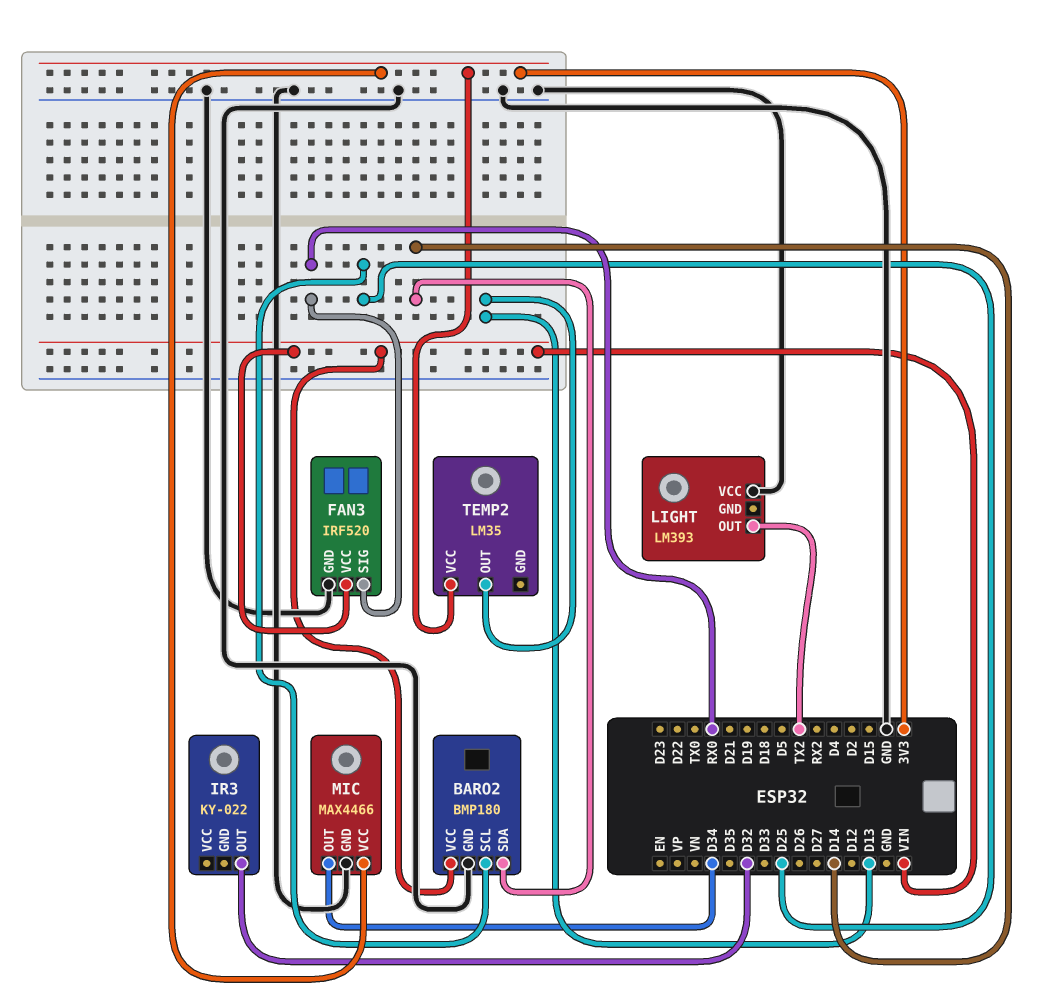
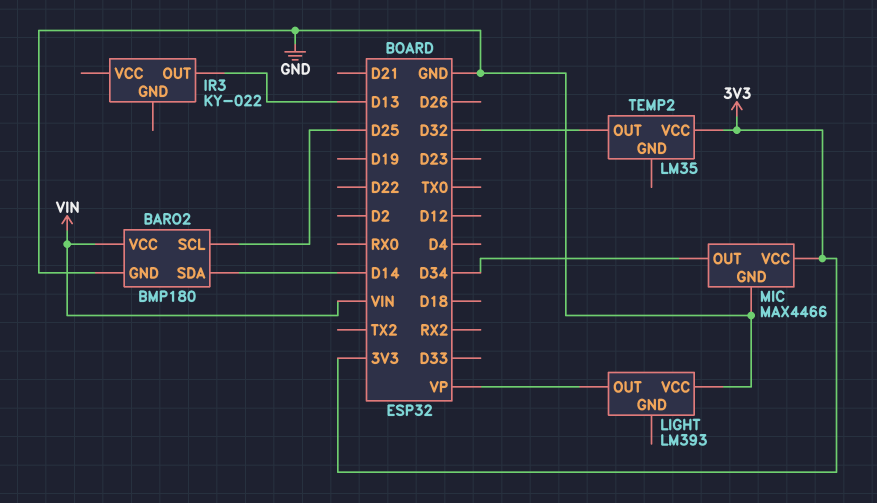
FAN3: IRF520 -> none
FAN3 pin GND: GND -> none
FAN3 pin SIG: RX0 -> none
FAN3 pin VCC: VIN -> none
IR3 pin OUT: D32 -> D13
LIGHT pin OUT: TX2 -> VP
TEMP2 pin OUT: D13 -> D32

